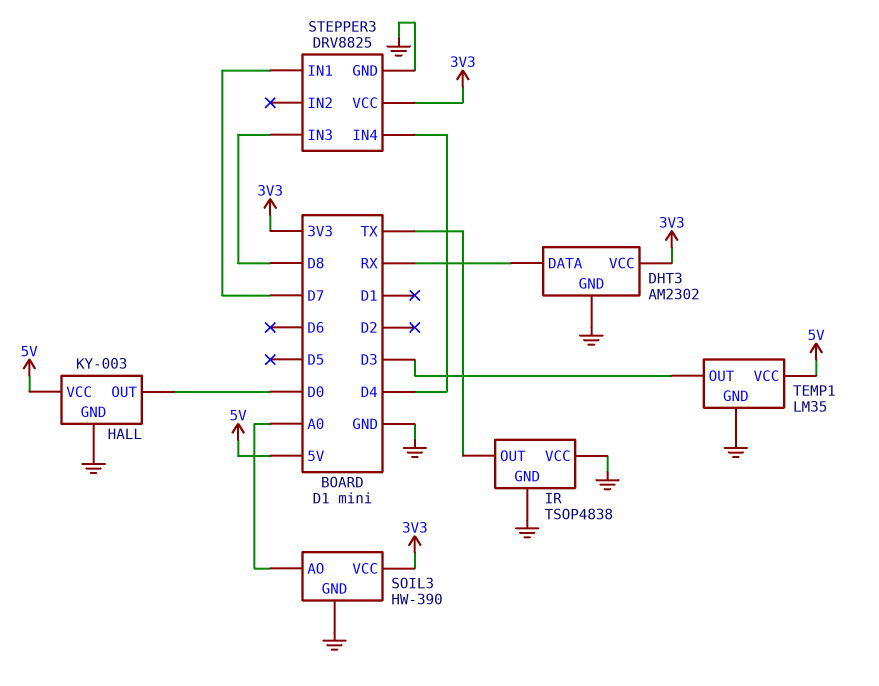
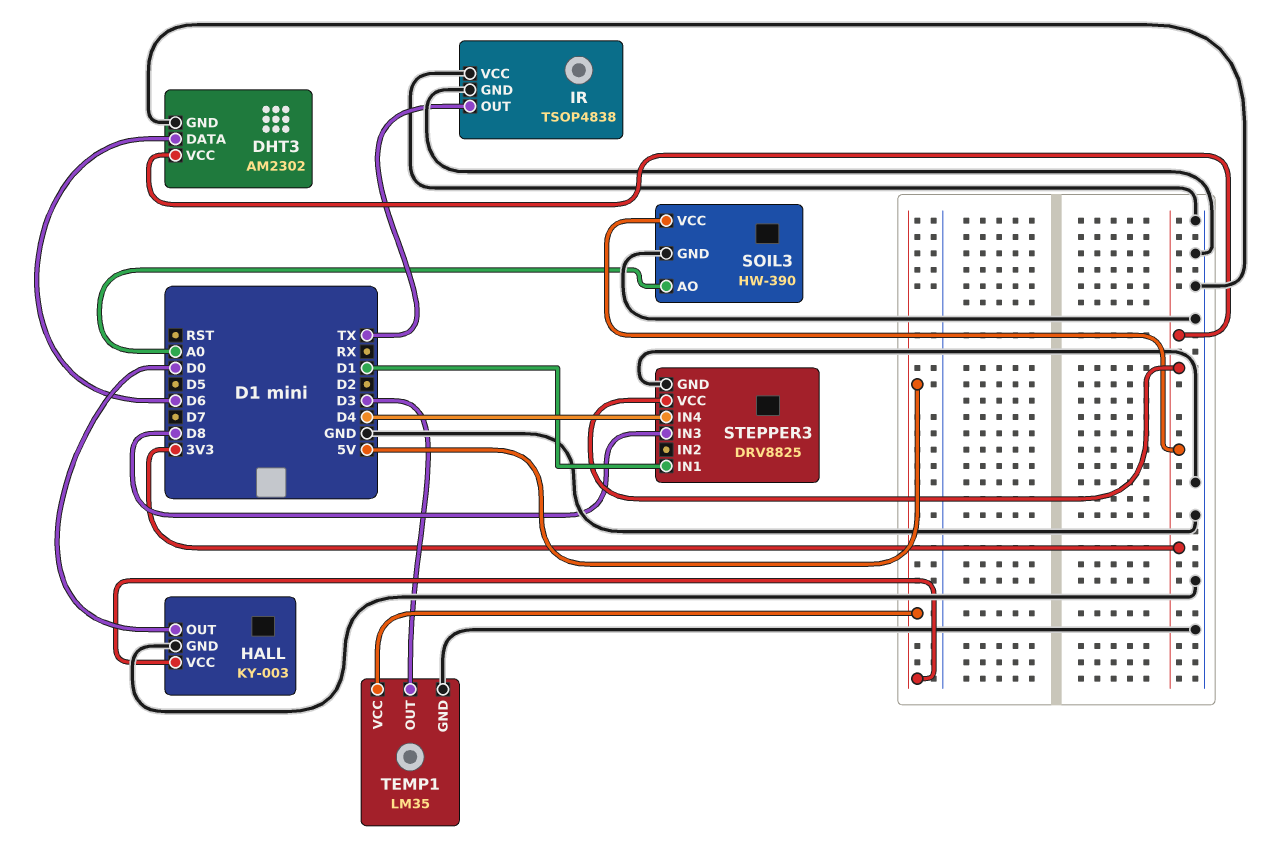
DHT3 pin DATA: RX -> D6
STEPPER3 pin IN1: D7 -> D1

